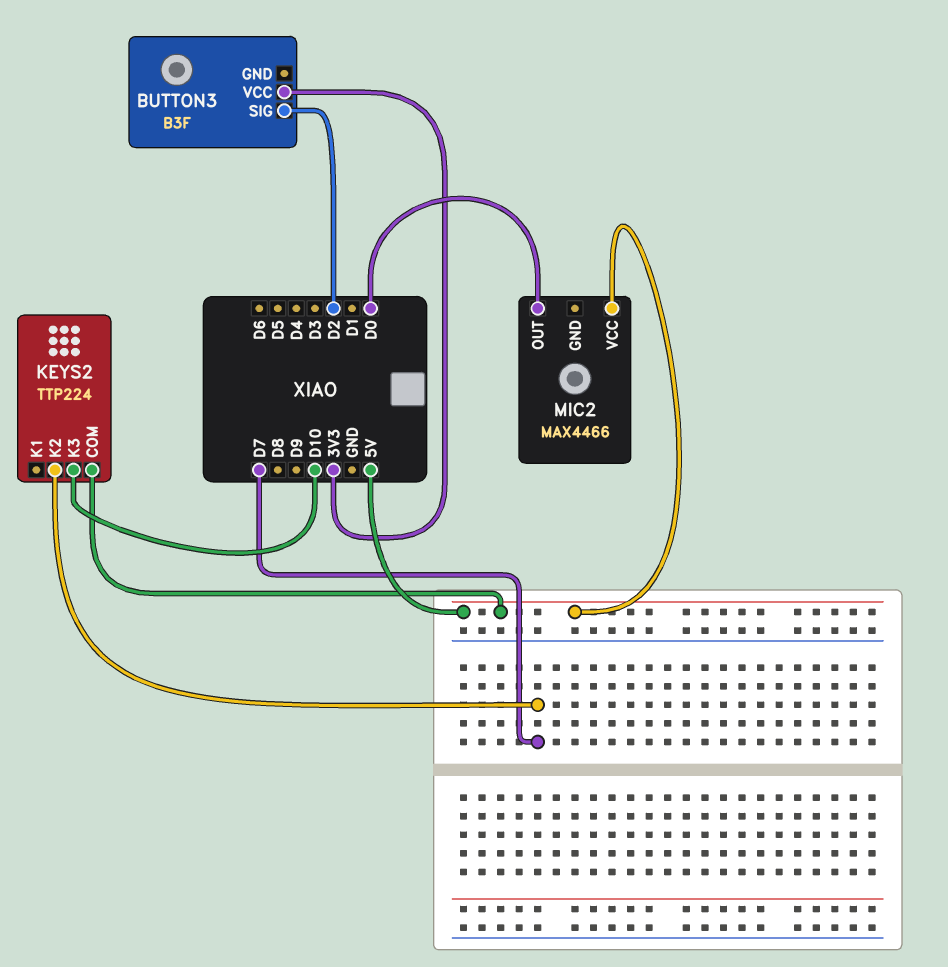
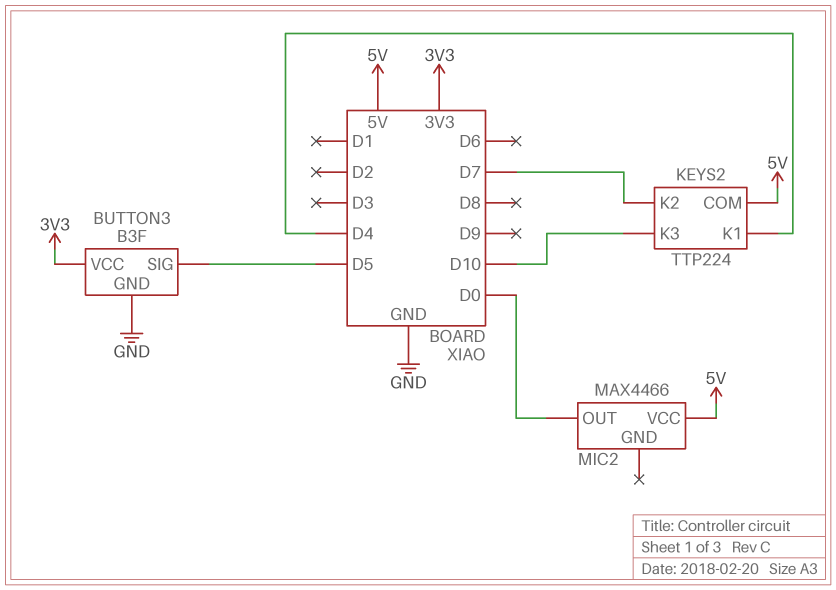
BUTTON3 pin GND: none -> GND
BUTTON3 pin SIG: D2 -> D5
KEYS2 pin K1: none -> D4

